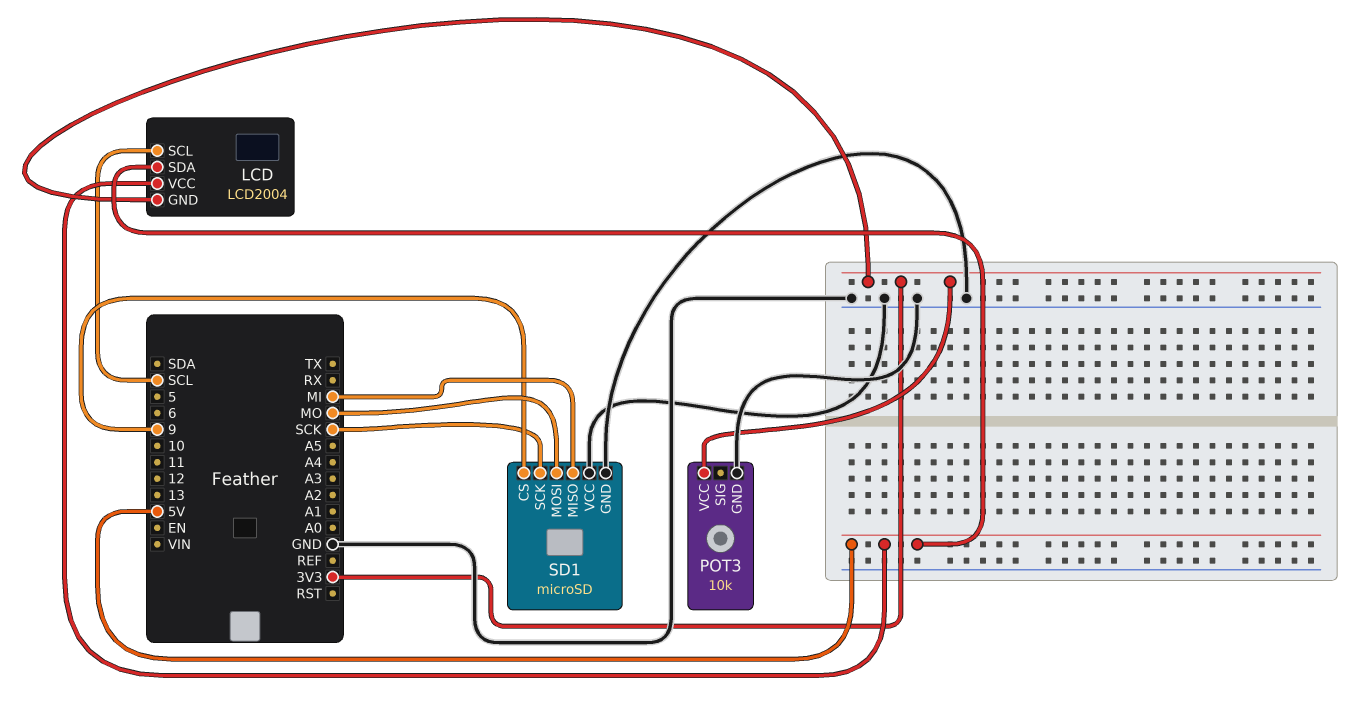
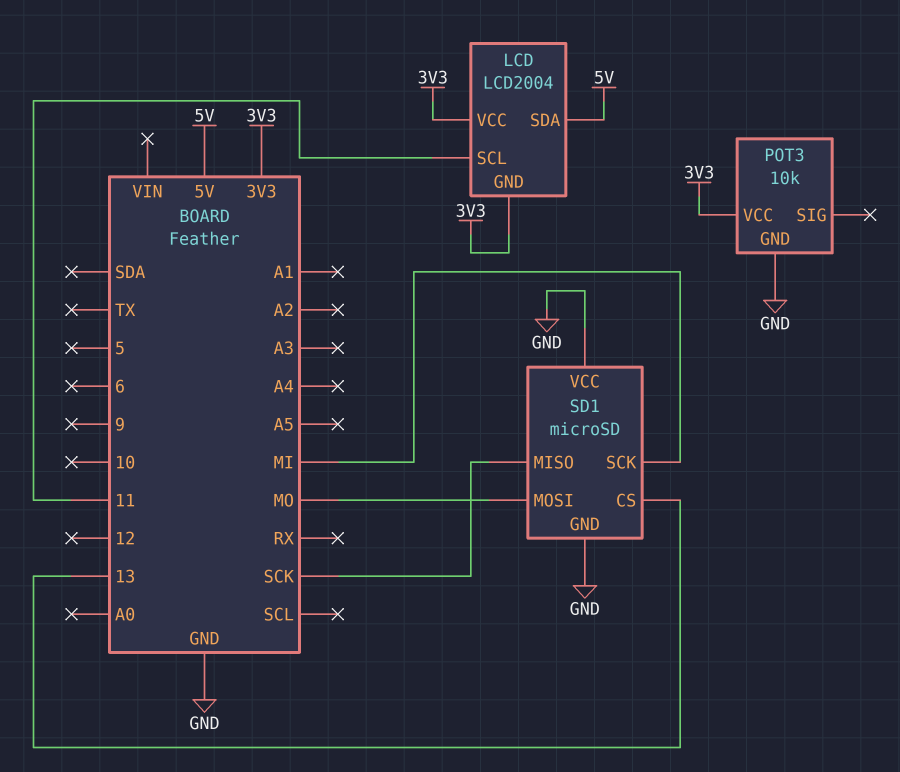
LCD pin SCL: SCL -> 11
LCD pin VCC: 5V -> 3V3
SD1 pin CS: 9 -> 13
SD1 pin MISO: MI -> SCK
SD1 pin SCK: SCK -> MI

